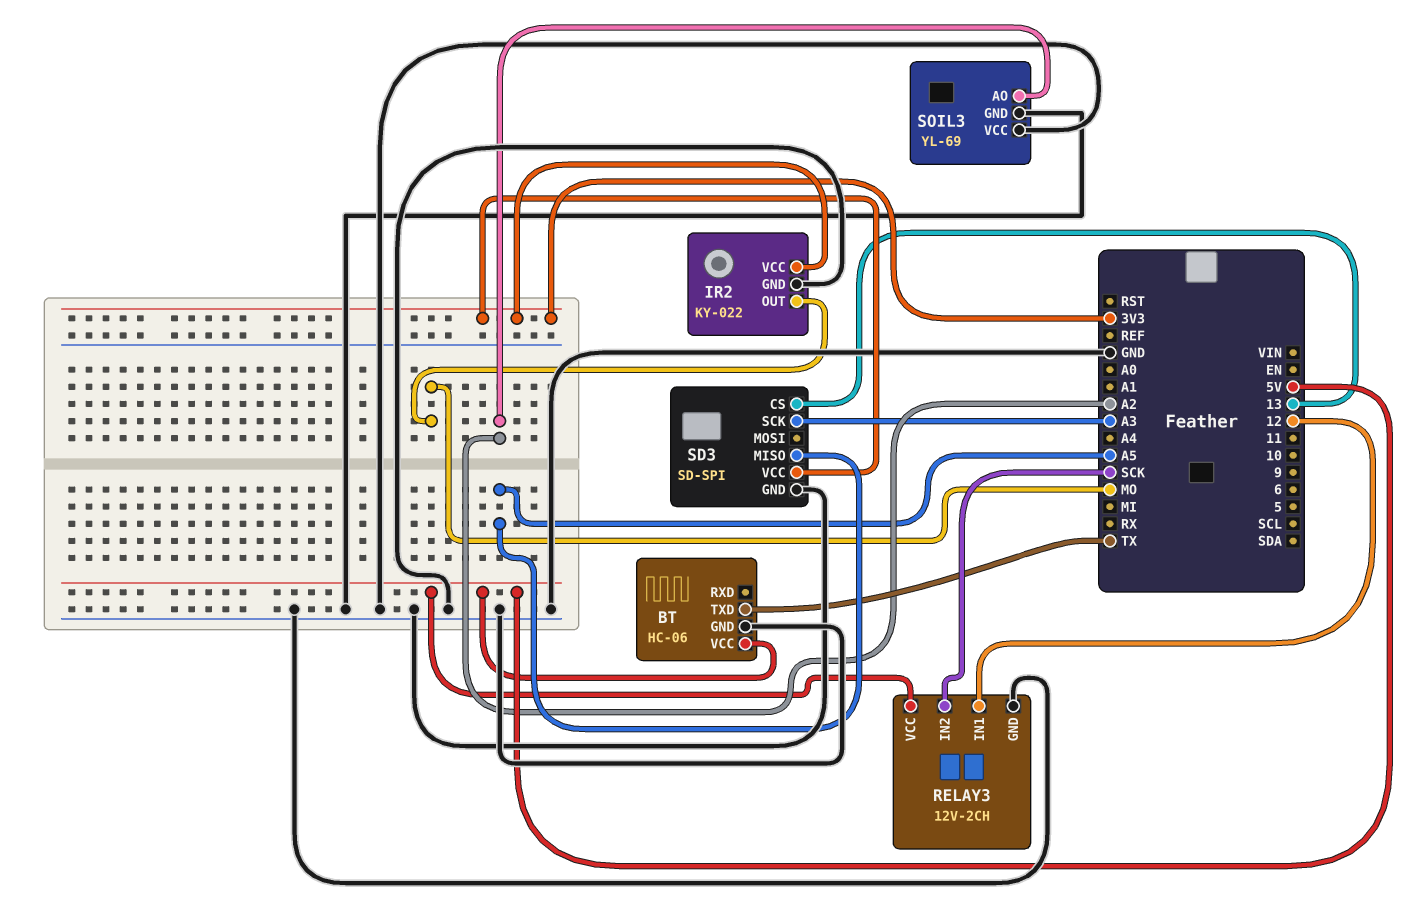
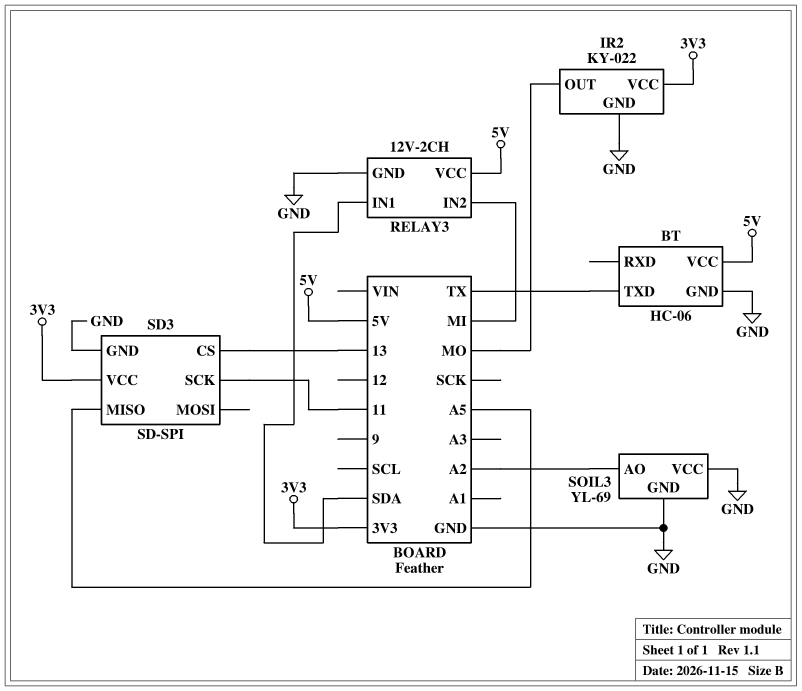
RELAY3 pin IN1: 12 -> SDA
RELAY3 pin IN2: SCK -> MI
SD3 pin SCK: A3 -> 11

